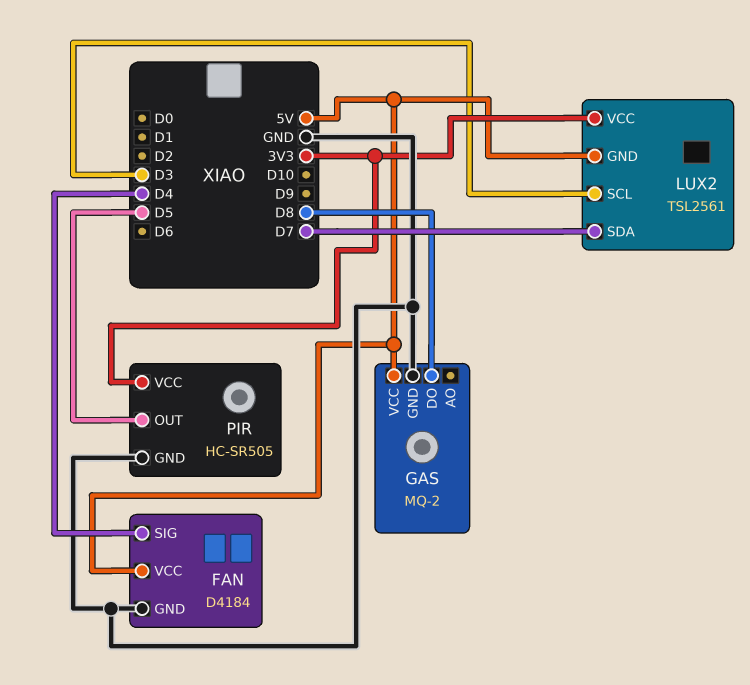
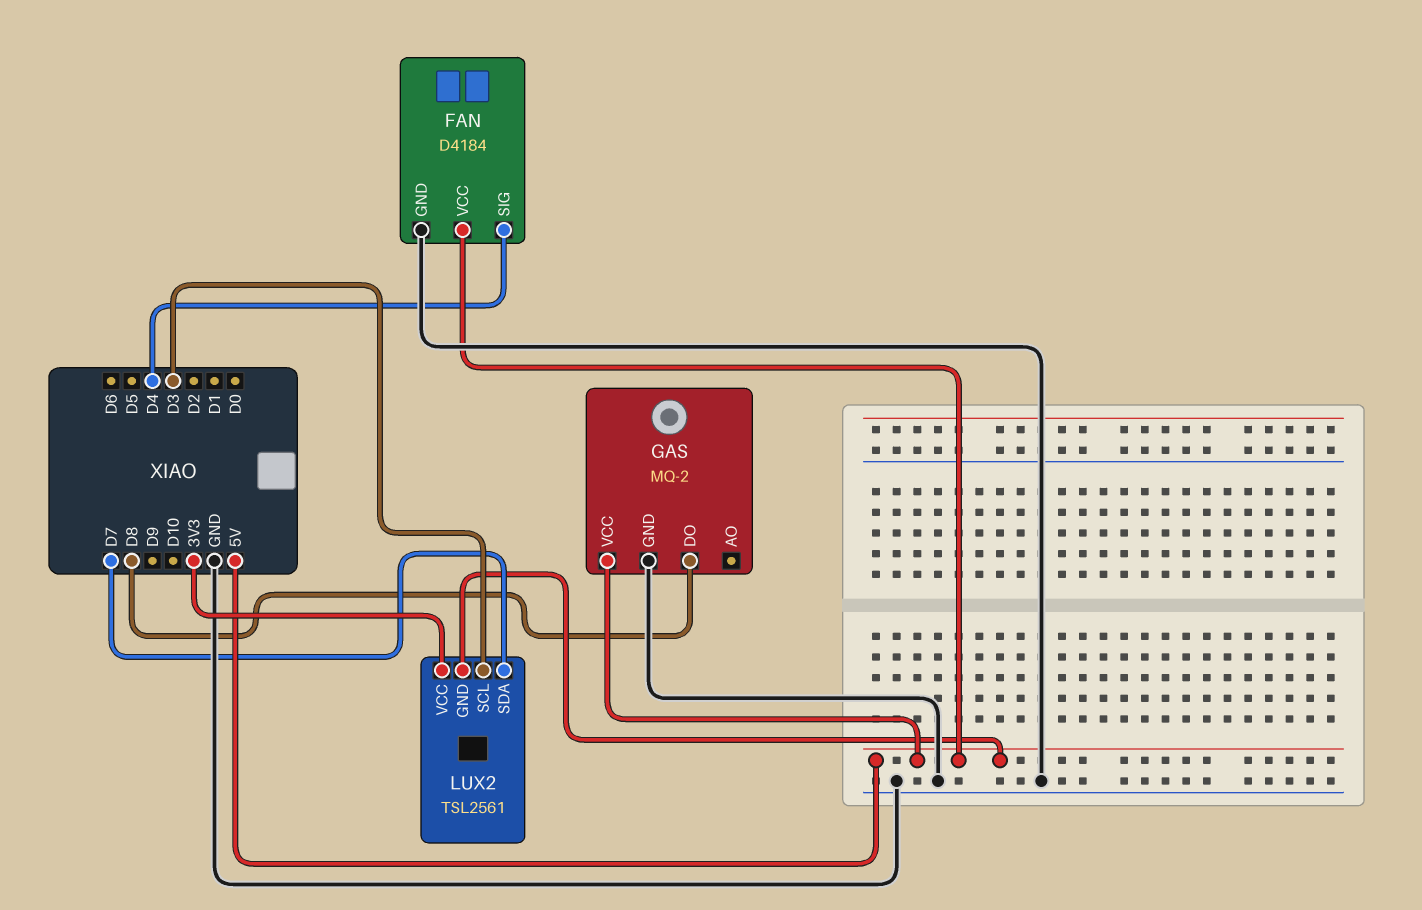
PIR: HC-SR505 -> none
PIR pin GND: GND -> none
PIR pin OUT: D5 -> none
PIR pin VCC: 3V3 -> none

